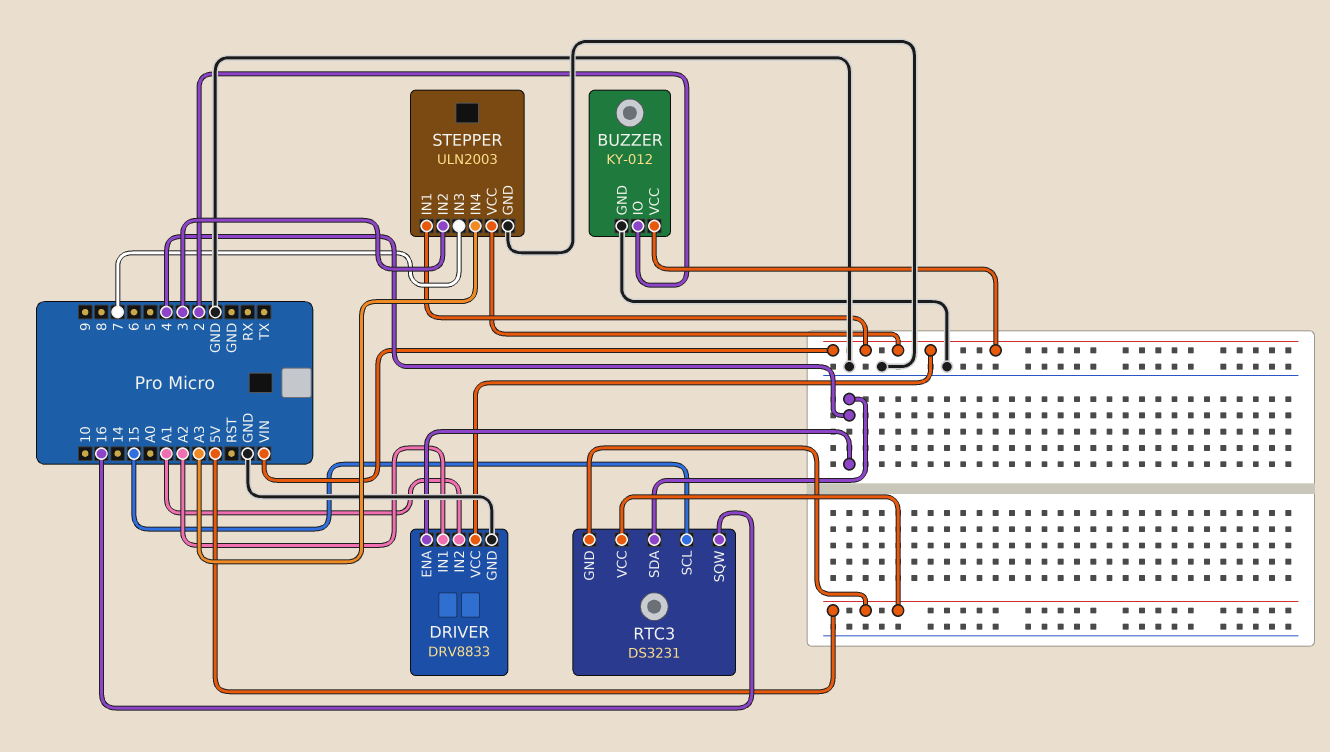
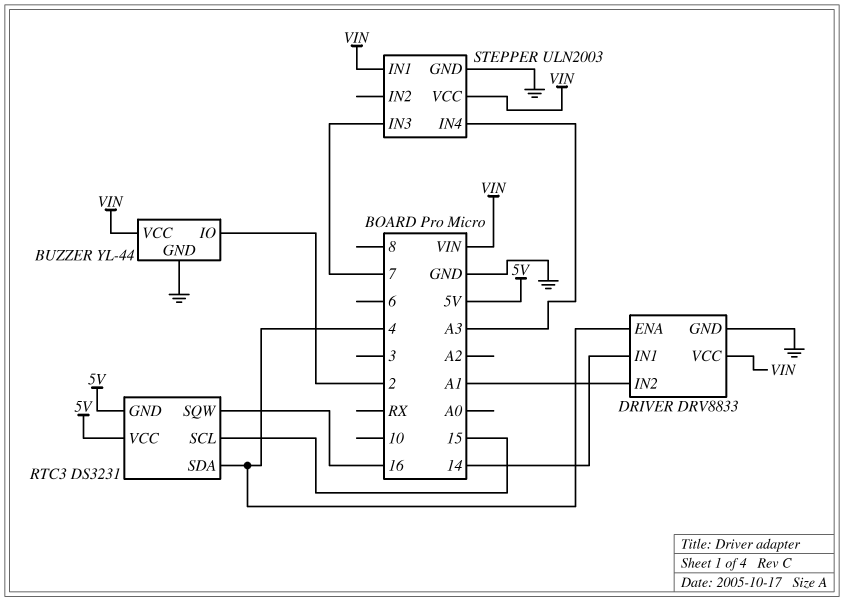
BUZZER: KY-012 -> YL-44
DRIVER pin IN1: A2 -> 14
STEPPER pin IN2: 3 -> none

